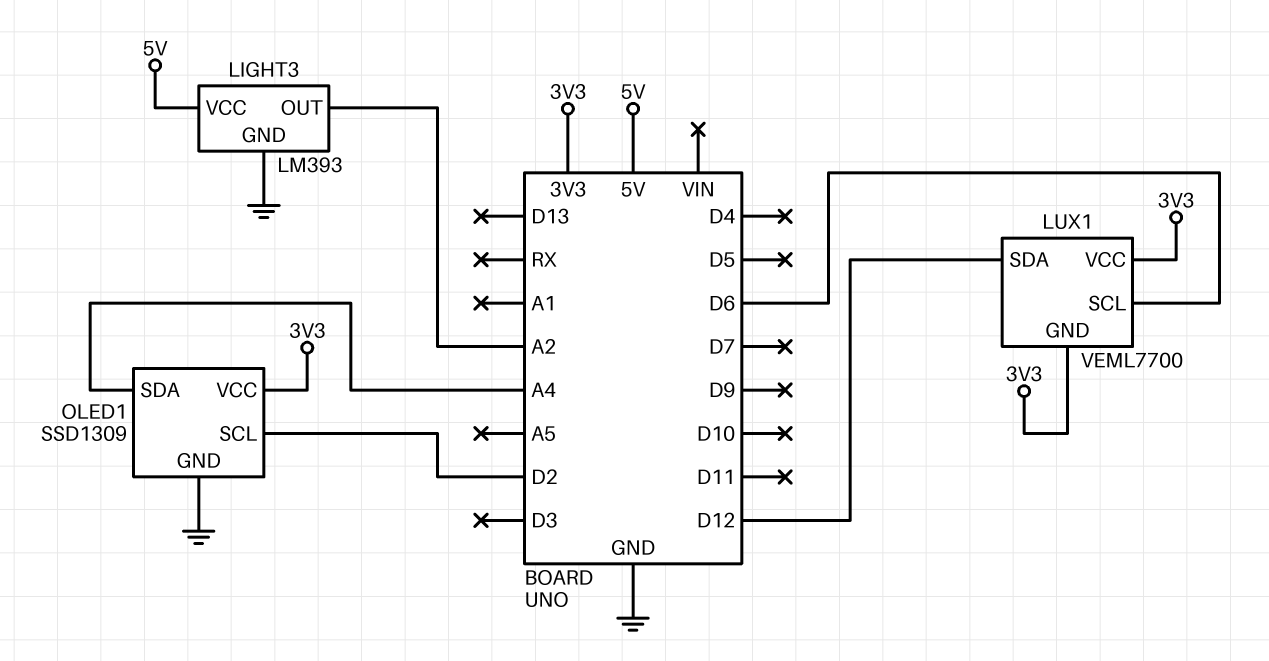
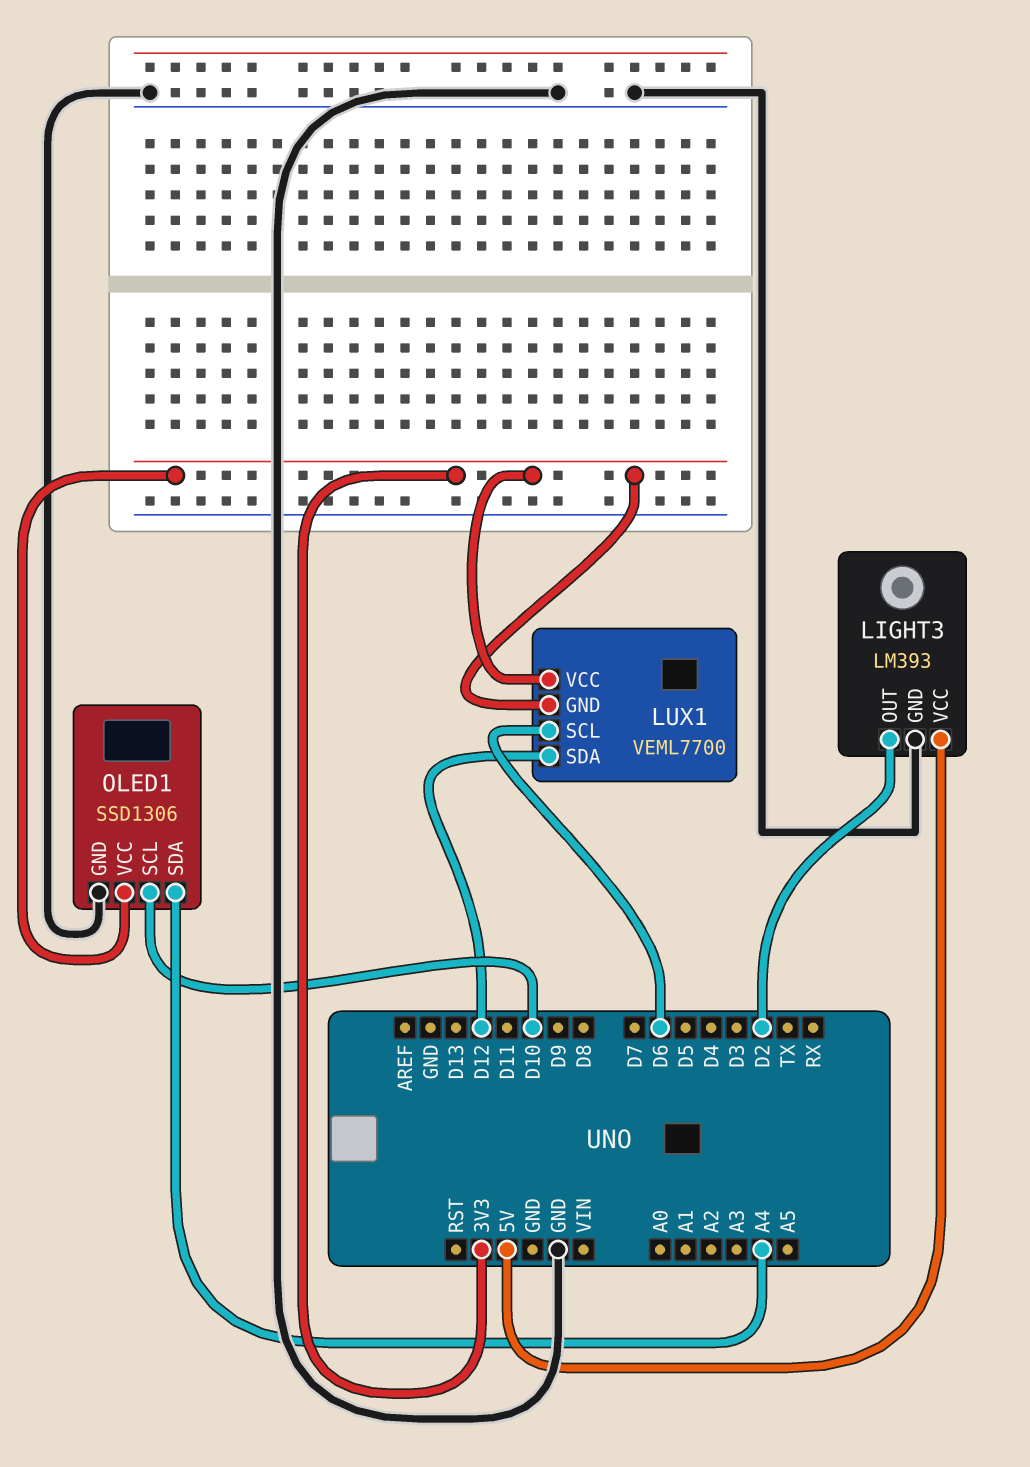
LIGHT3 pin OUT: A2 -> D2
OLED1: SSD1309 -> SSD1306
OLED1 pin SCL: D2 -> D10

